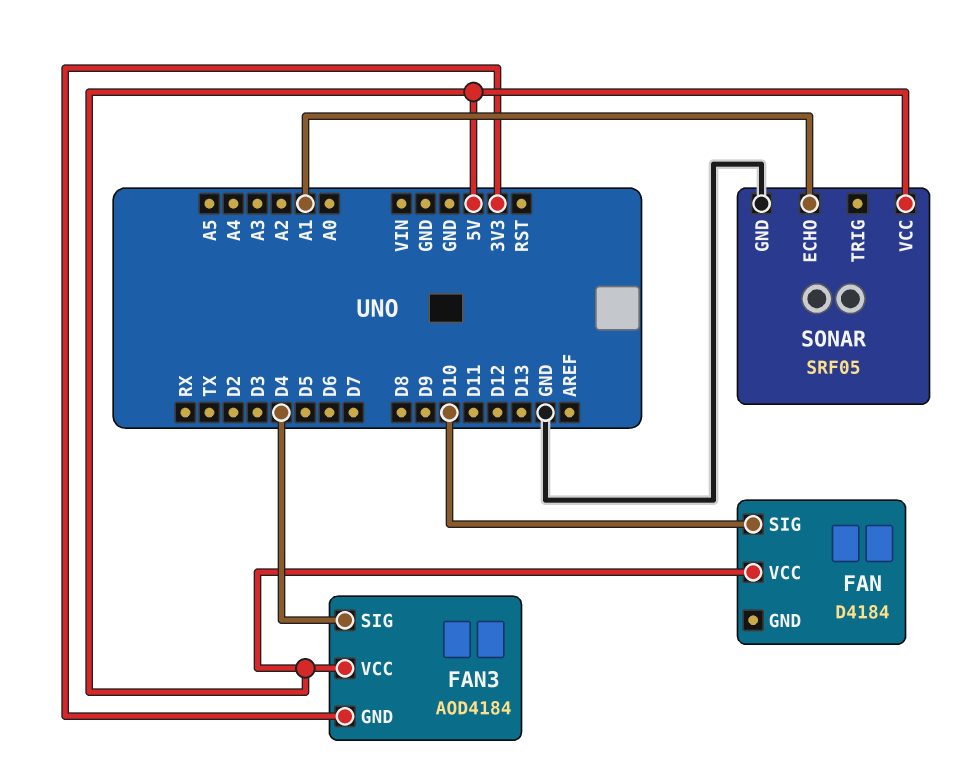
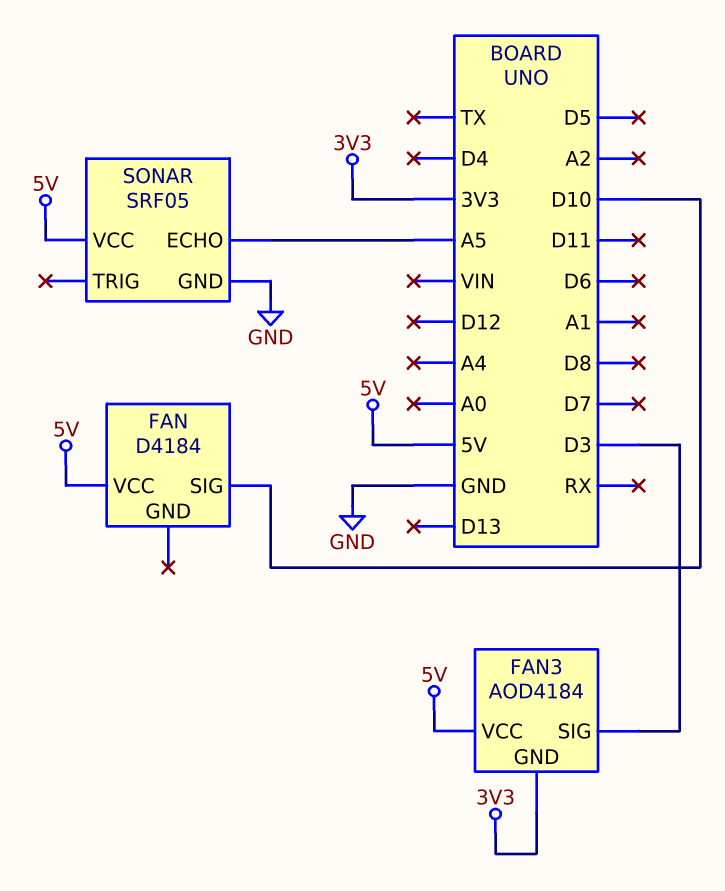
FAN3 pin SIG: D4 -> D3
SONAR pin ECHO: A1 -> A5

